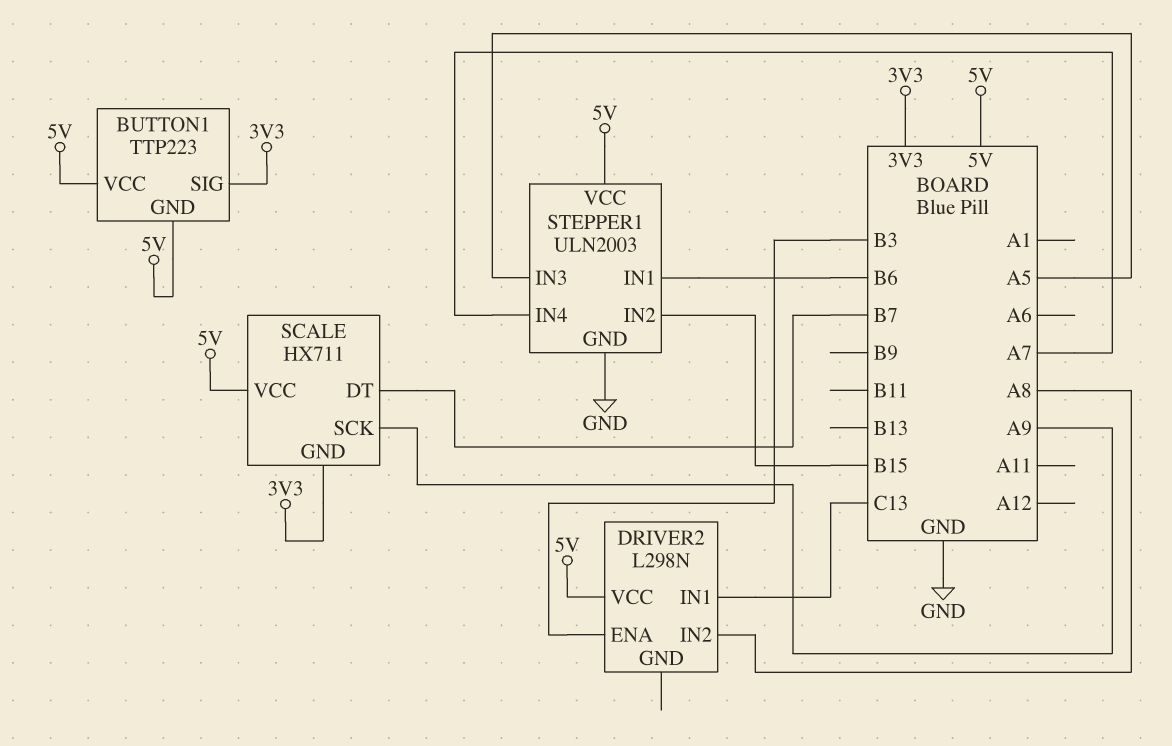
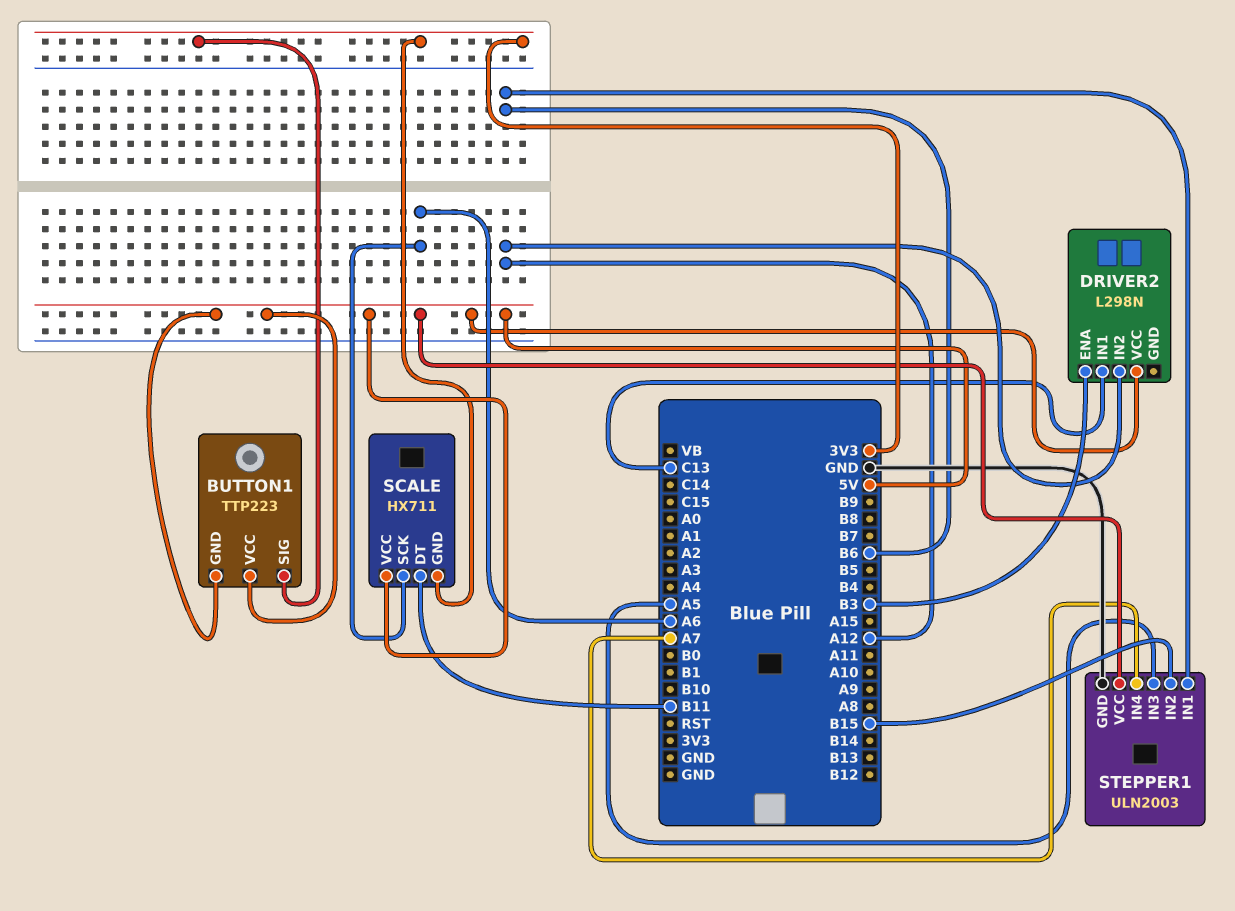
DRIVER2 pin IN2: A8 -> A12
SCALE pin DT: B7 -> B11
SCALE pin SCK: A9 -> A6

